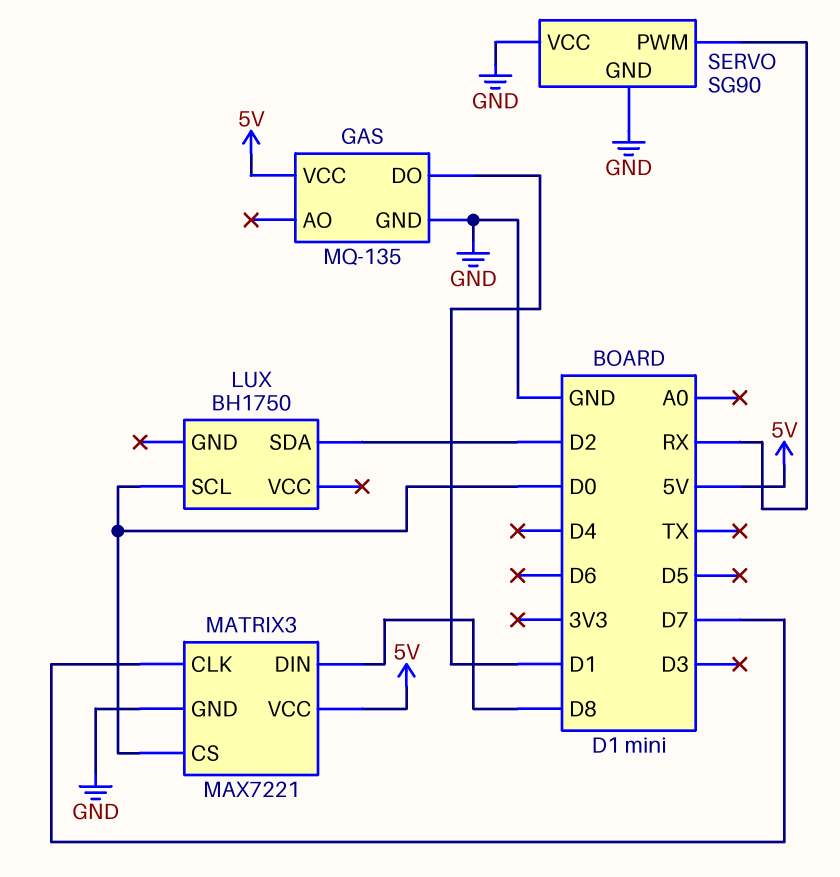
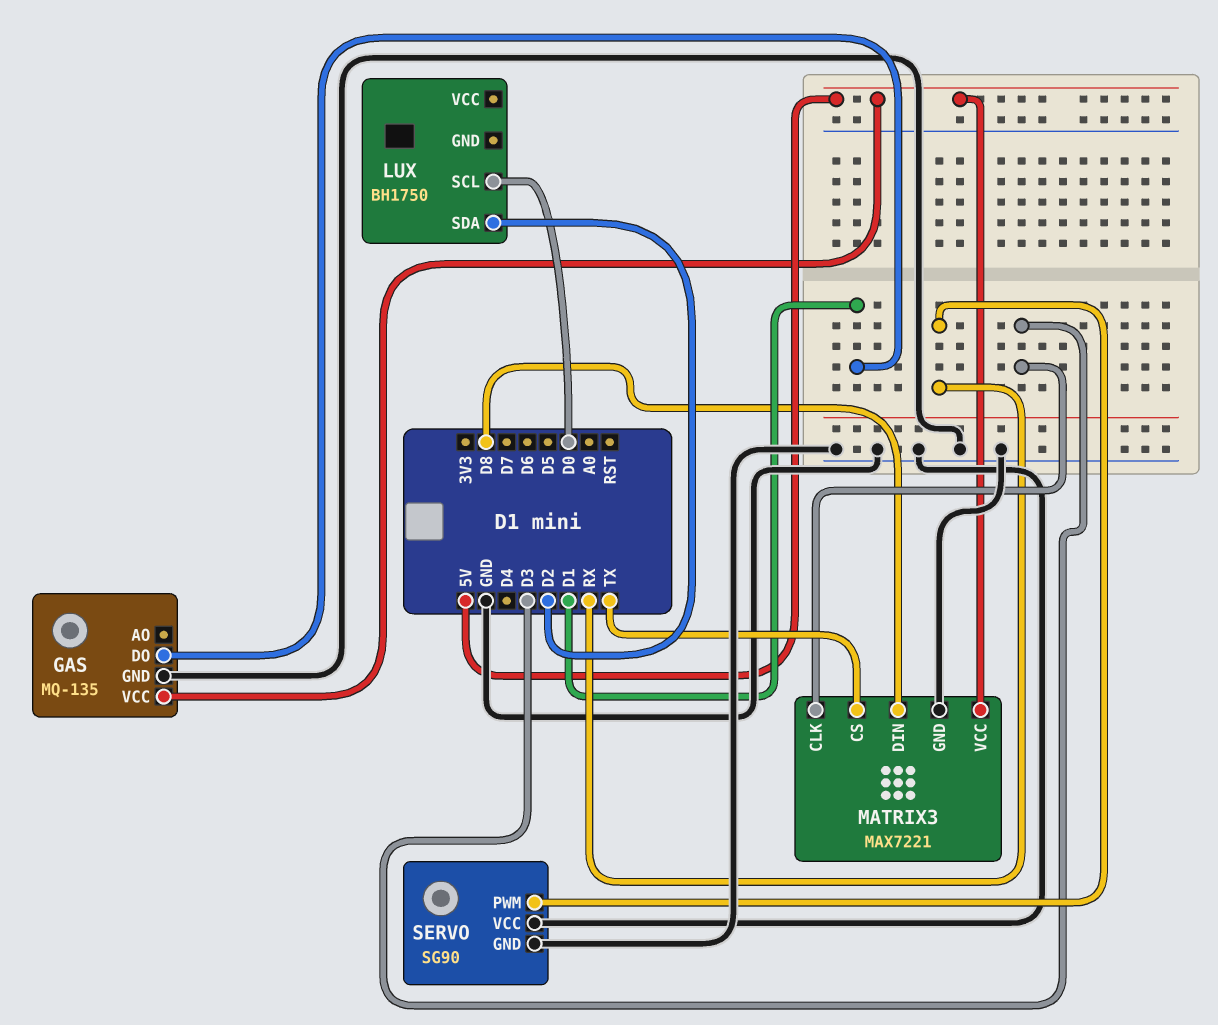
MATRIX3 pin CLK: D7 -> D3
MATRIX3 pin CS: D0 -> TX

